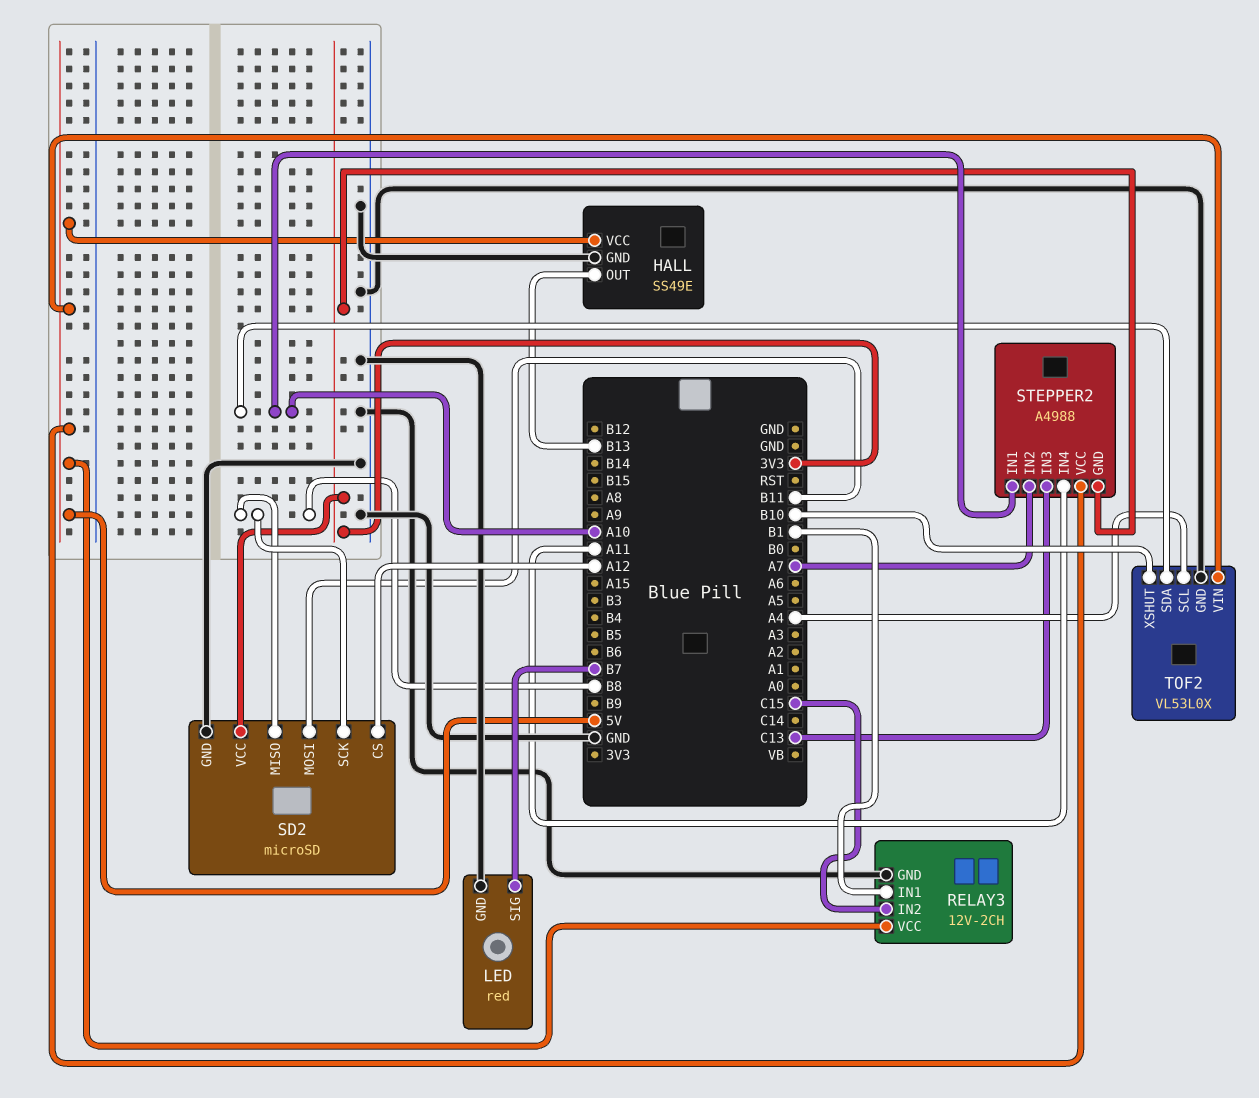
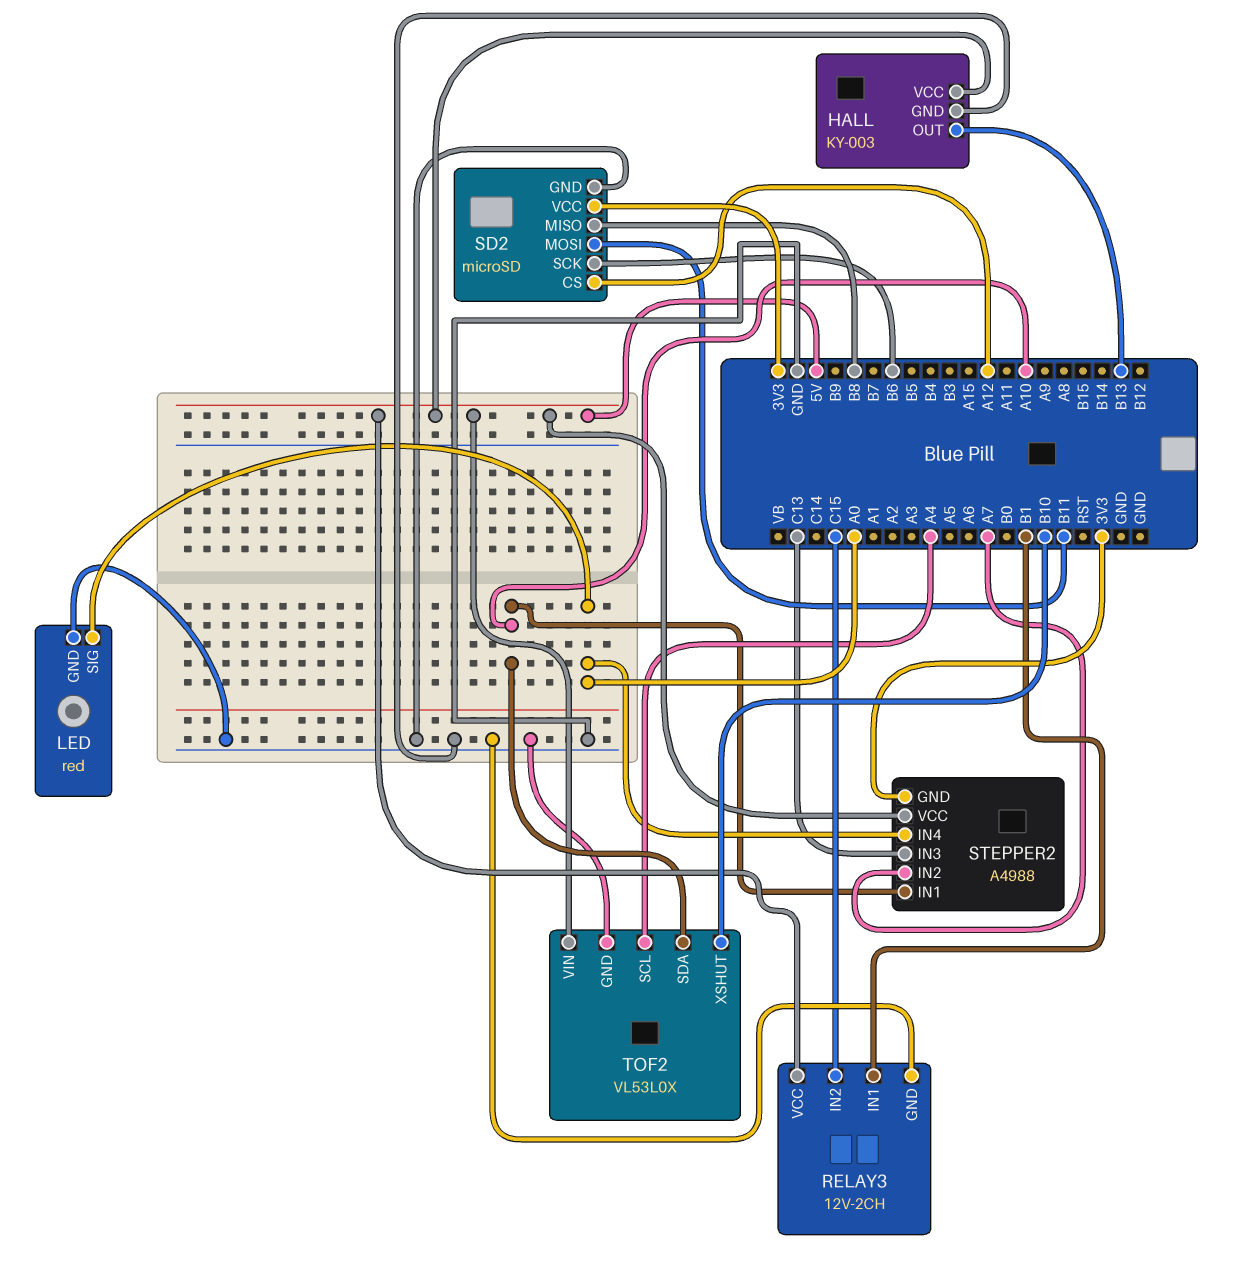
HALL: SS49E -> KY-003
LED pin SIG: B7 -> A0
SD2 pin SCK: B8 -> B6
STEPPER2 pin IN4: A11 -> A0

